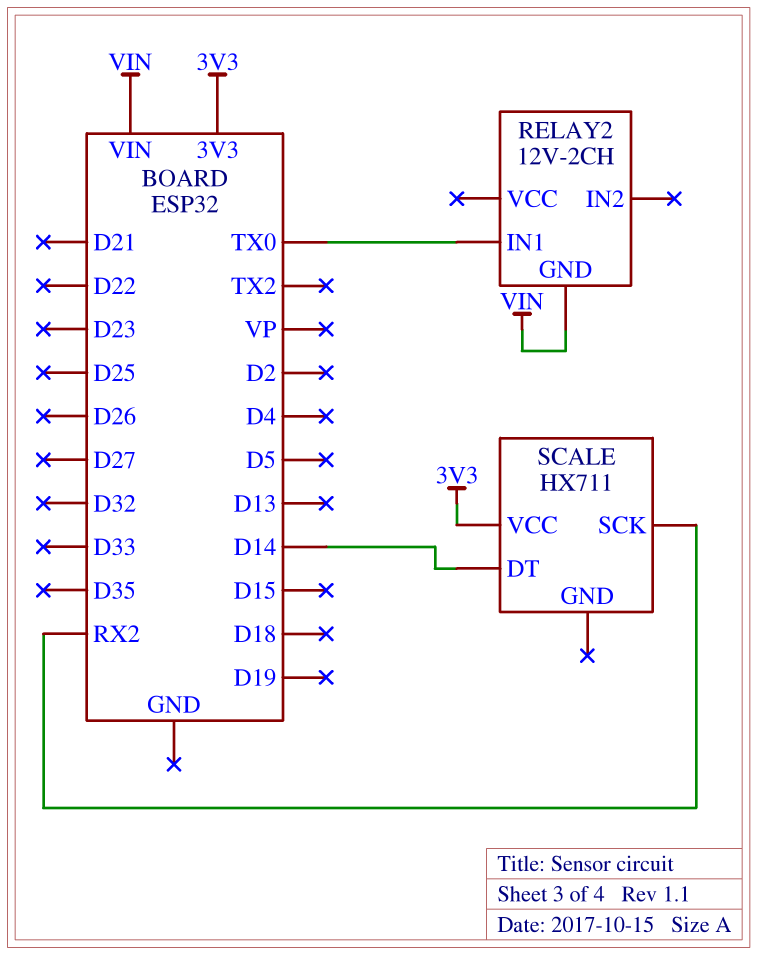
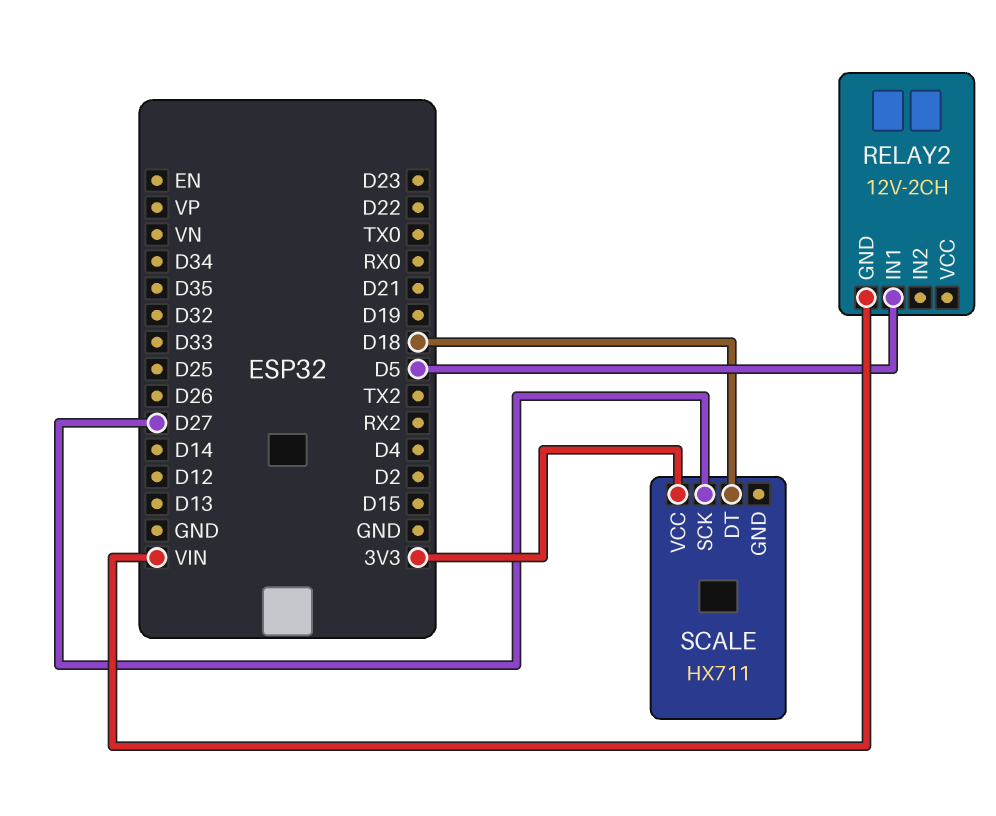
RELAY2 pin IN1: TX0 -> D5
SCALE pin DT: D14 -> D18
SCALE pin SCK: RX2 -> D27

